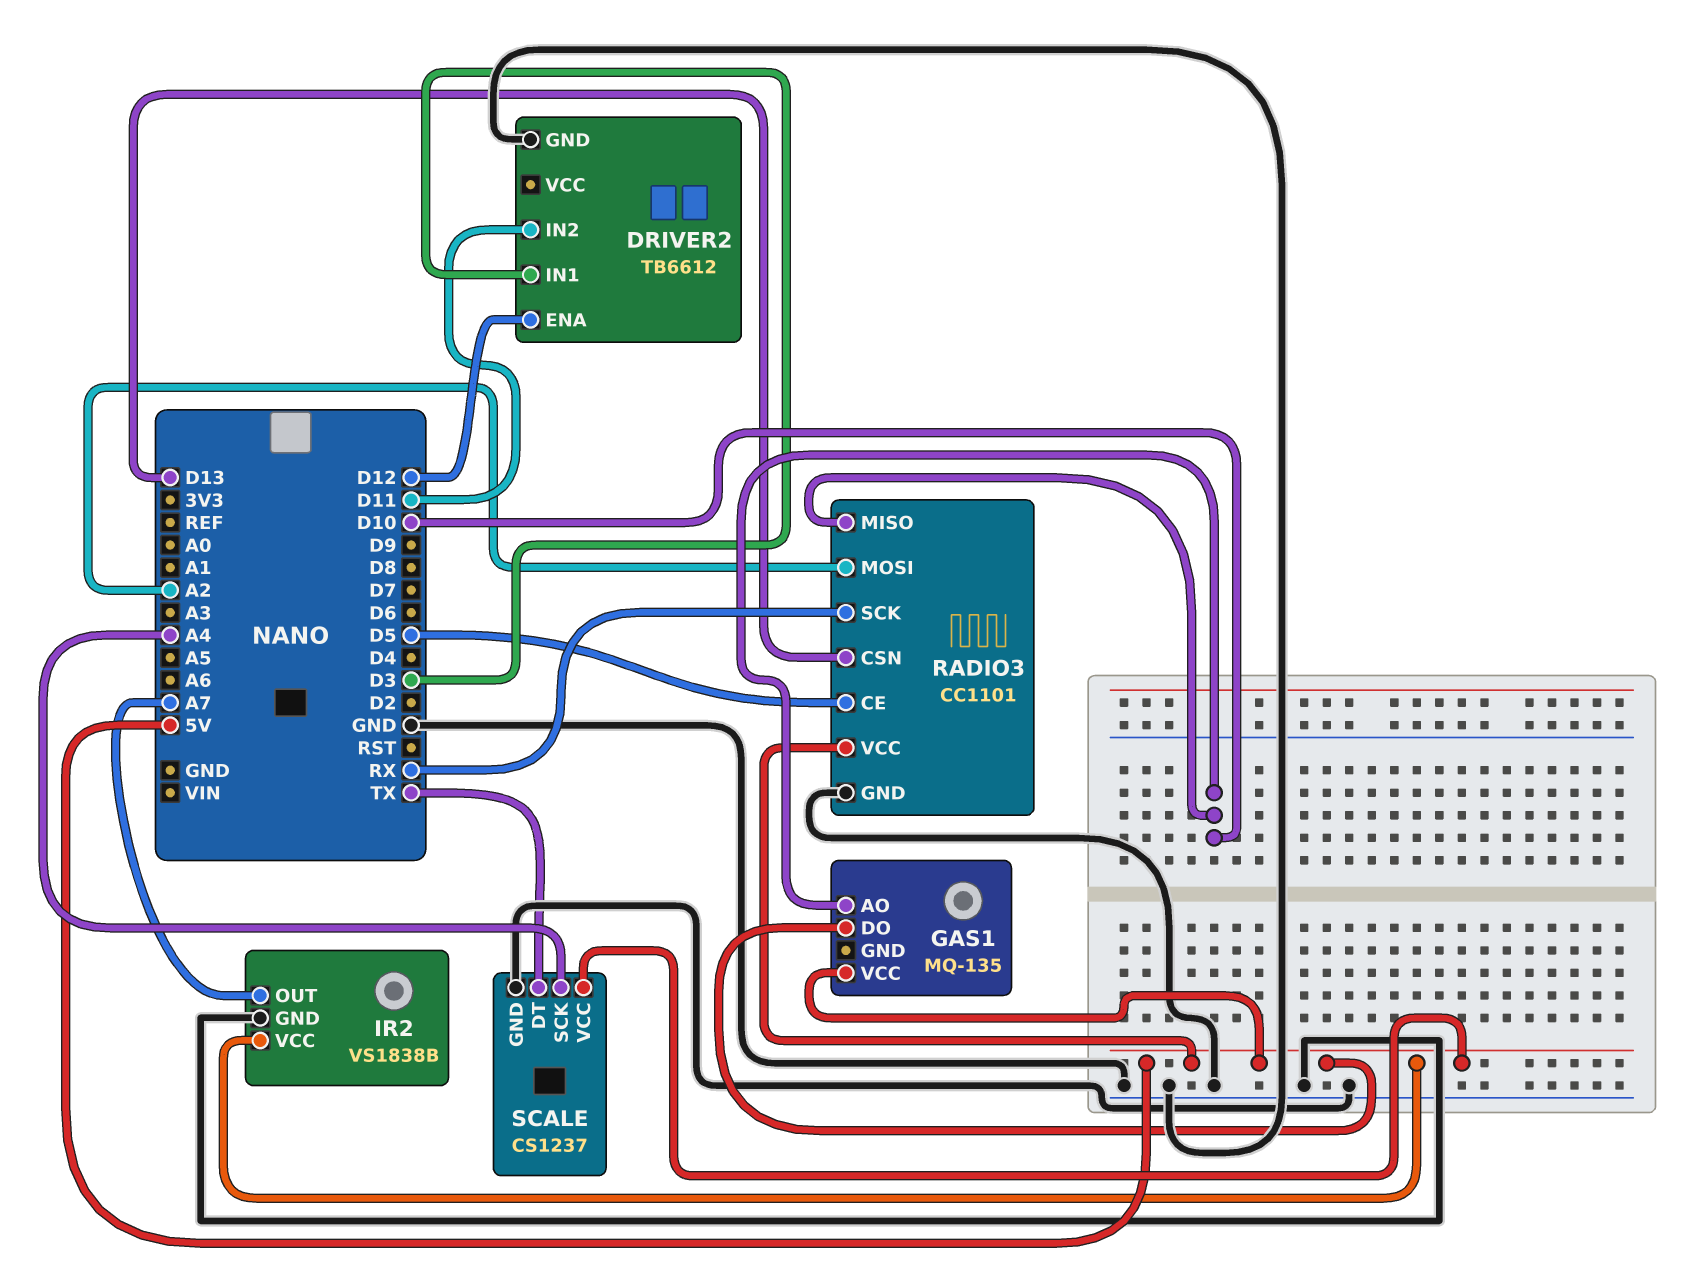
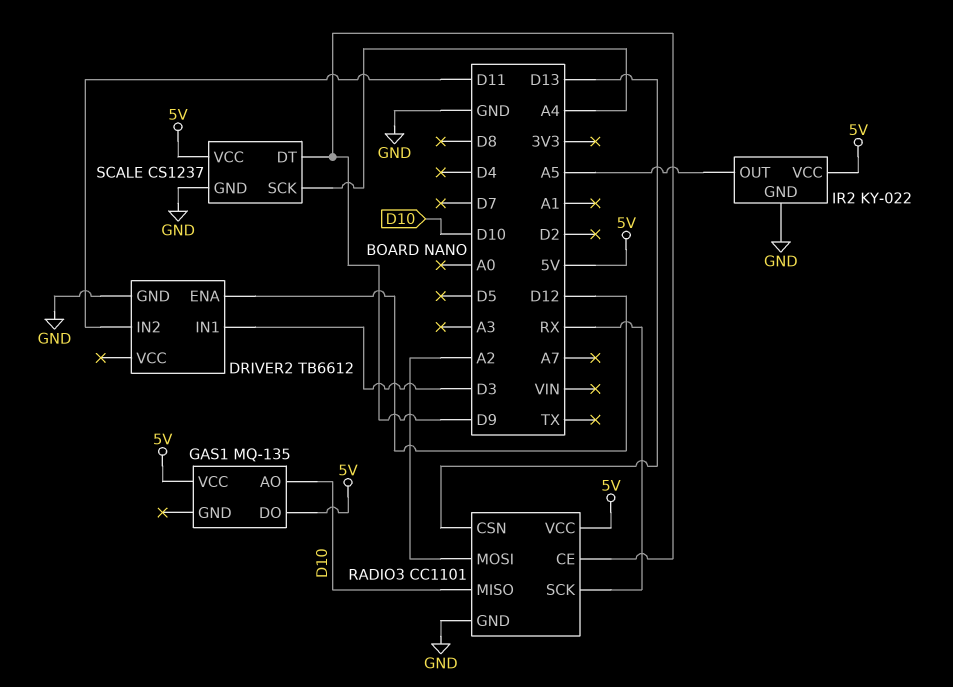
IR2: VS1838B -> KY-022
IR2 pin OUT: A7 -> A5
RADIO3 pin CE: D5 -> D9
SCALE pin DT: TX -> D9

